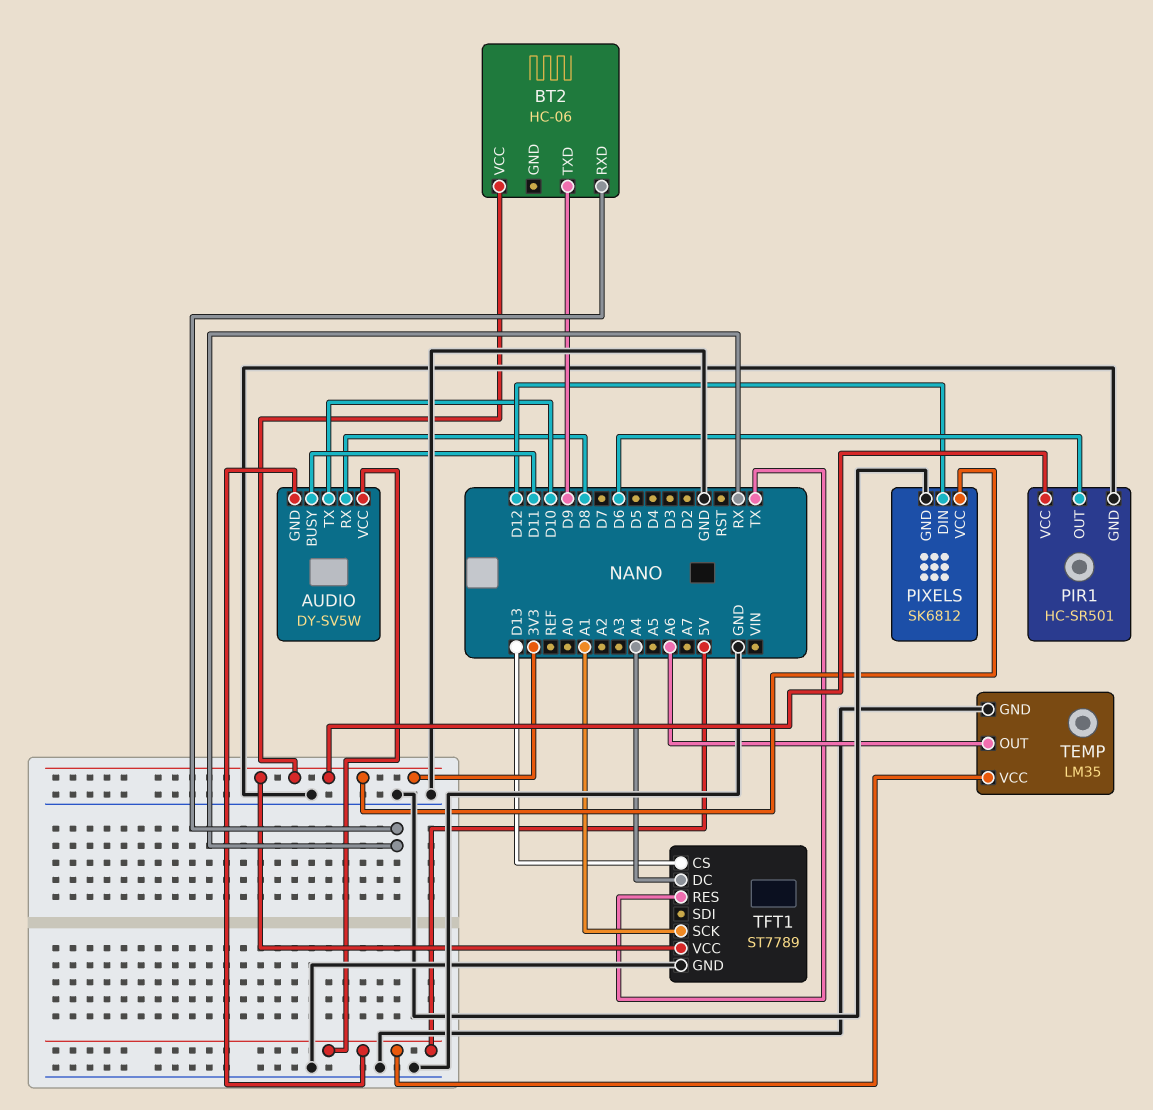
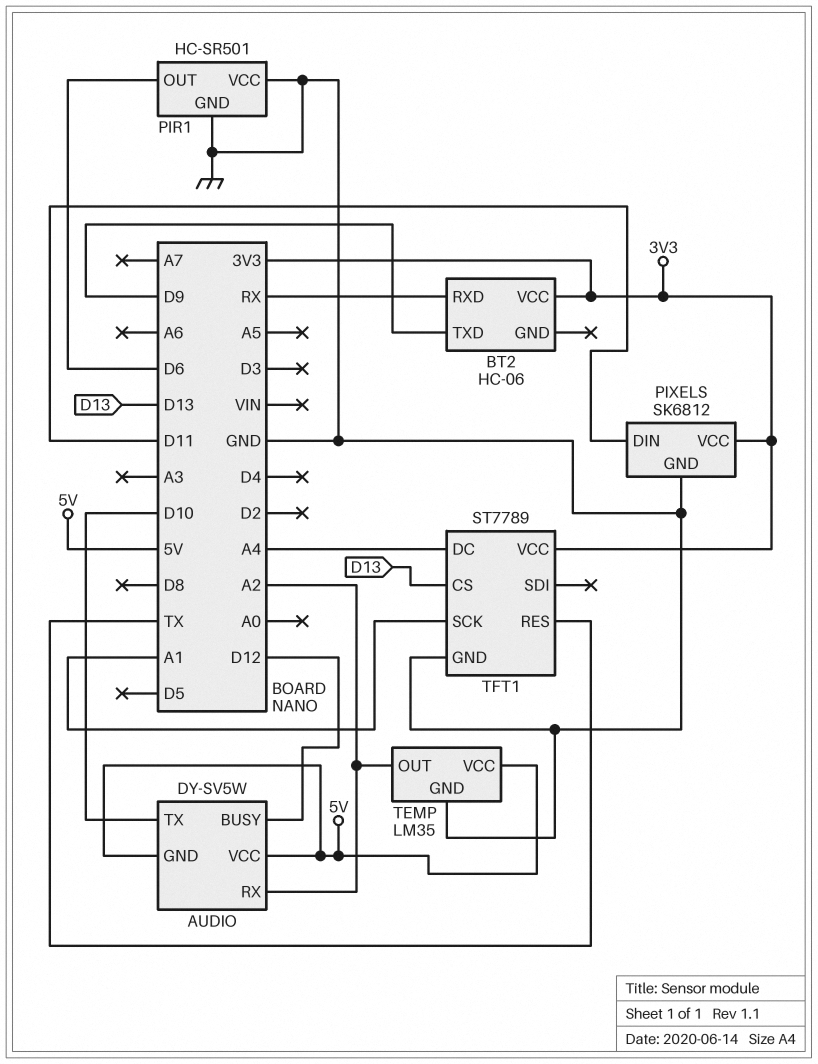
AUDIO pin BUSY: D11 -> D12
AUDIO pin RX: D8 -> A2
PIR1 pin VCC: 3V3 -> GND
PIXELS pin DIN: D12 -> D11
TEMP pin OUT: A6 -> A2

